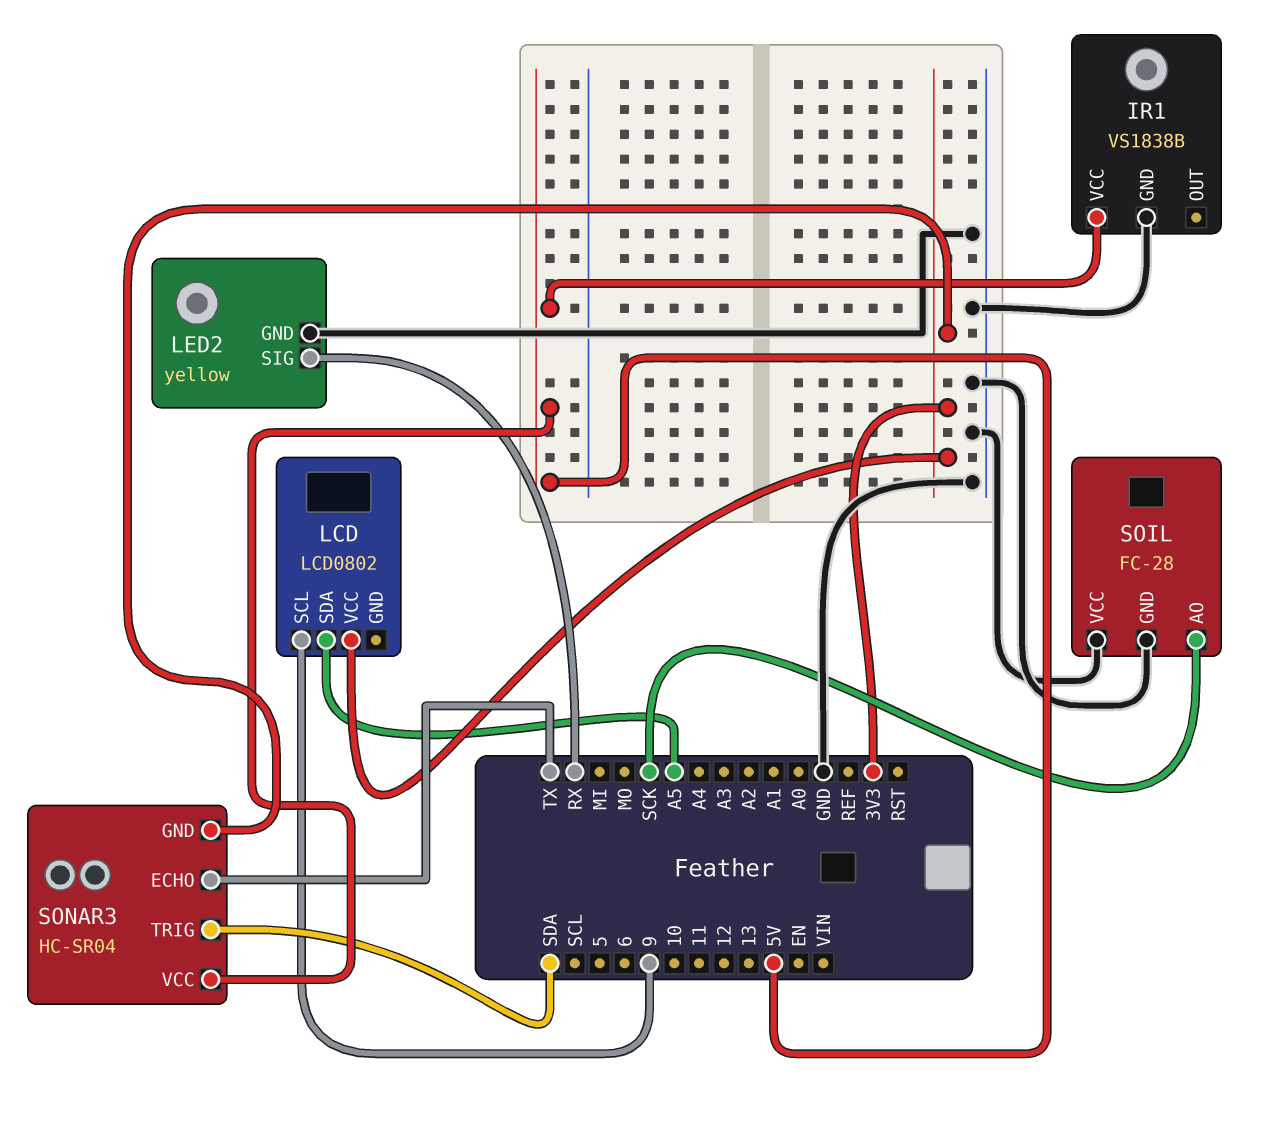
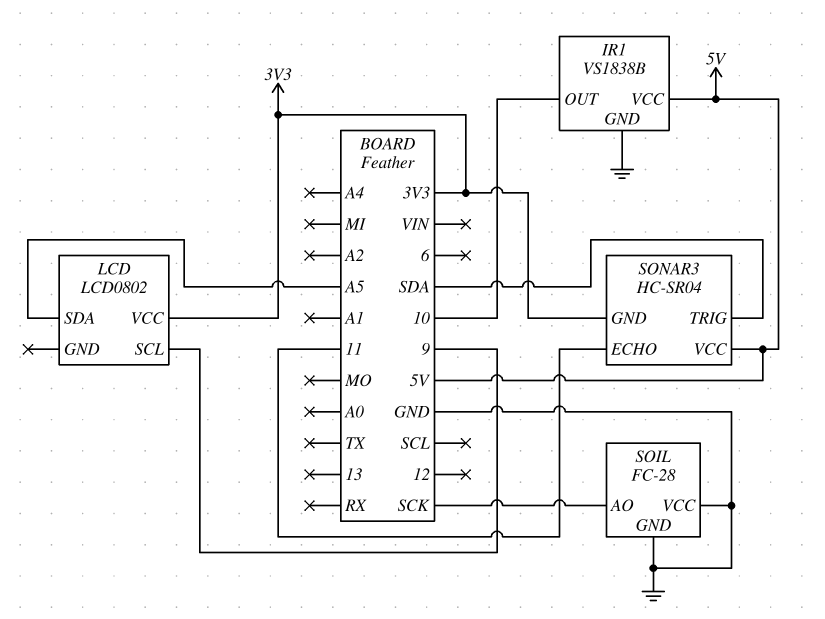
IR1 pin OUT: none -> 10
LED2: yellow -> none
LED2 pin GND: GND -> none
LED2 pin SIG: RX -> none
SONAR3 pin ECHO: TX -> 11

